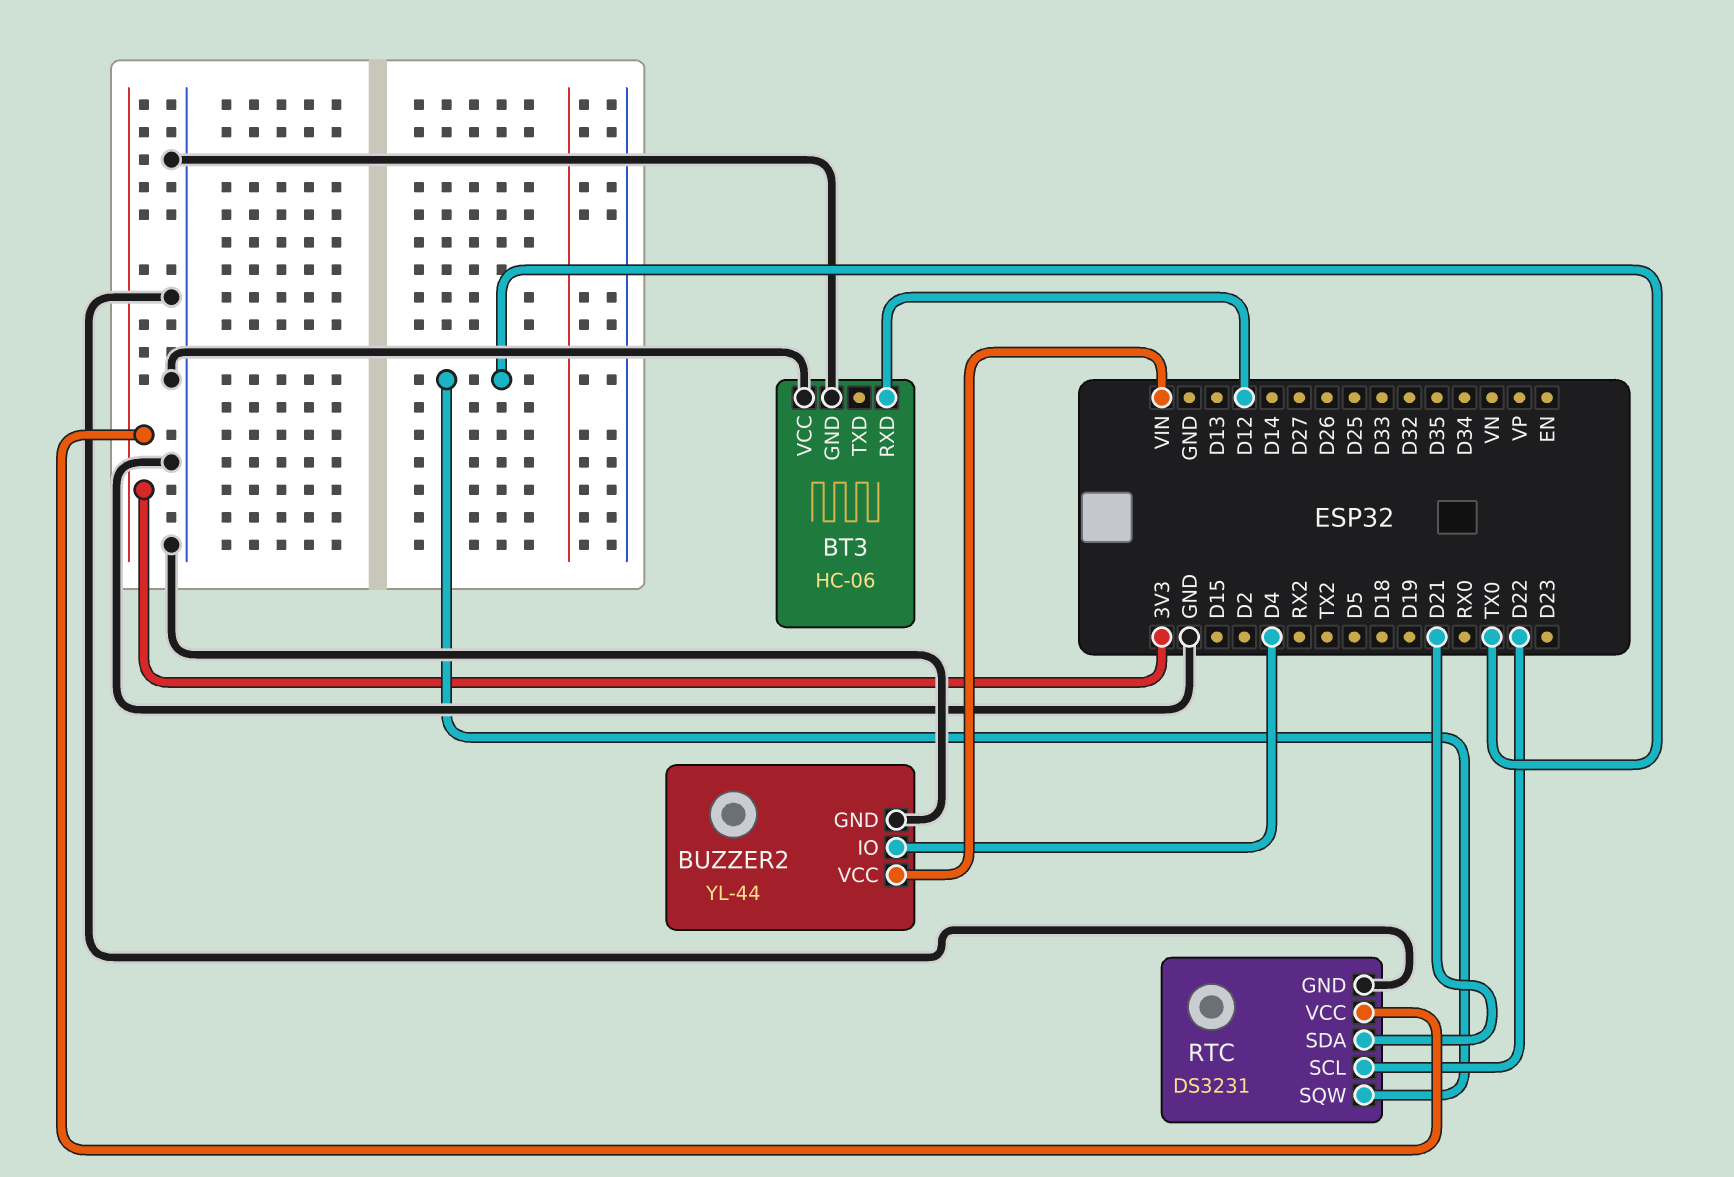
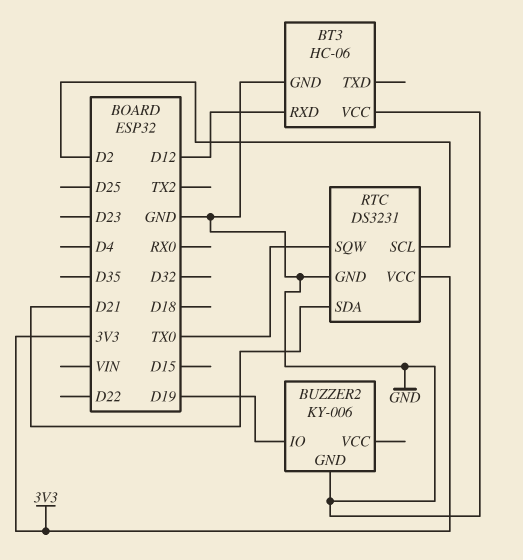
BUZZER2: YL-44 -> KY-006
BUZZER2 pin IO: D4 -> D19
BUZZER2 pin VCC: VIN -> none
RTC pin SCL: D22 -> D2

